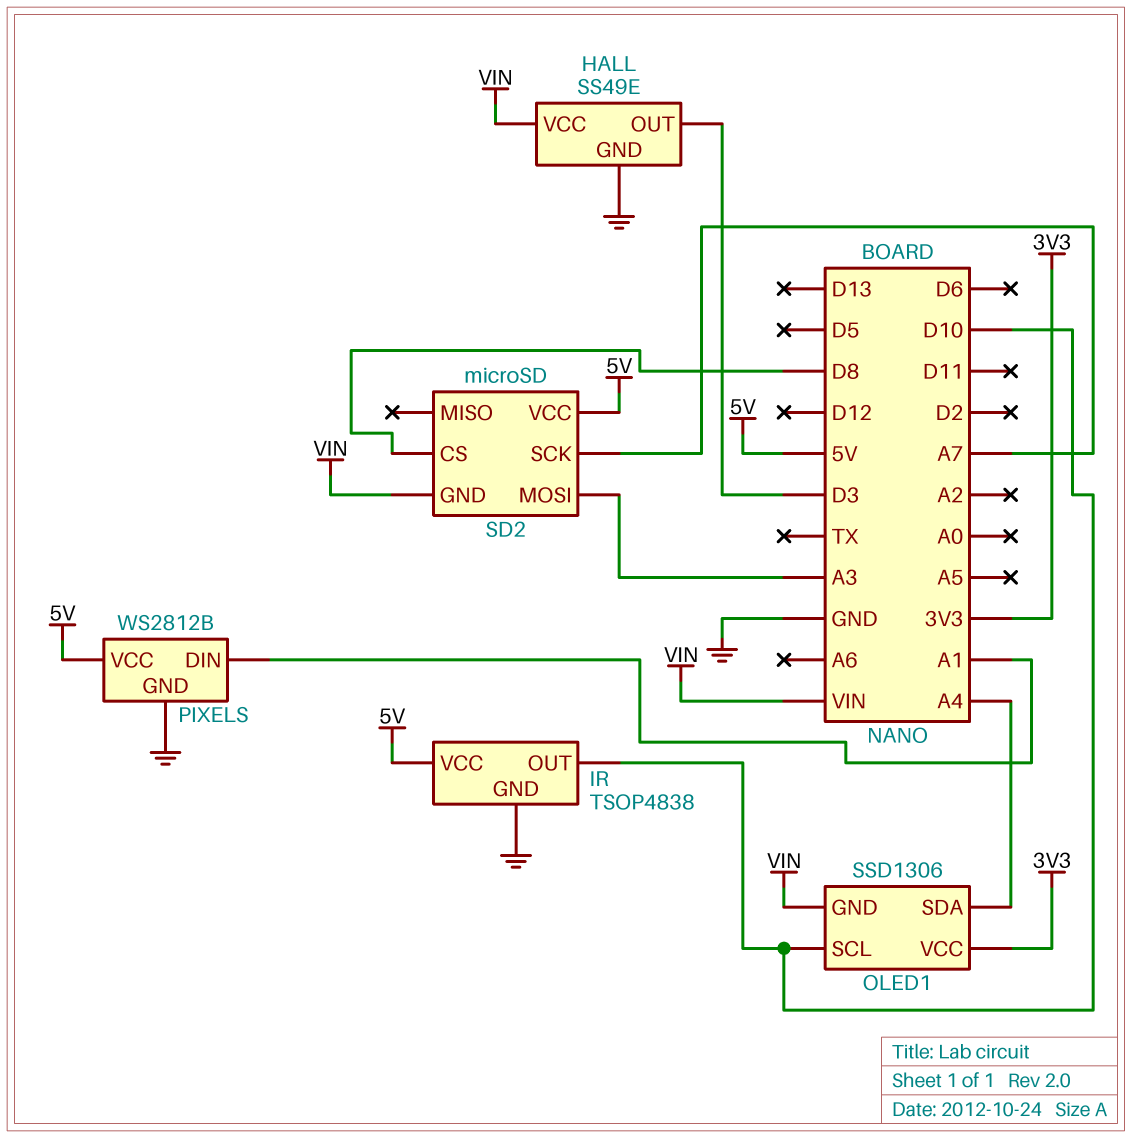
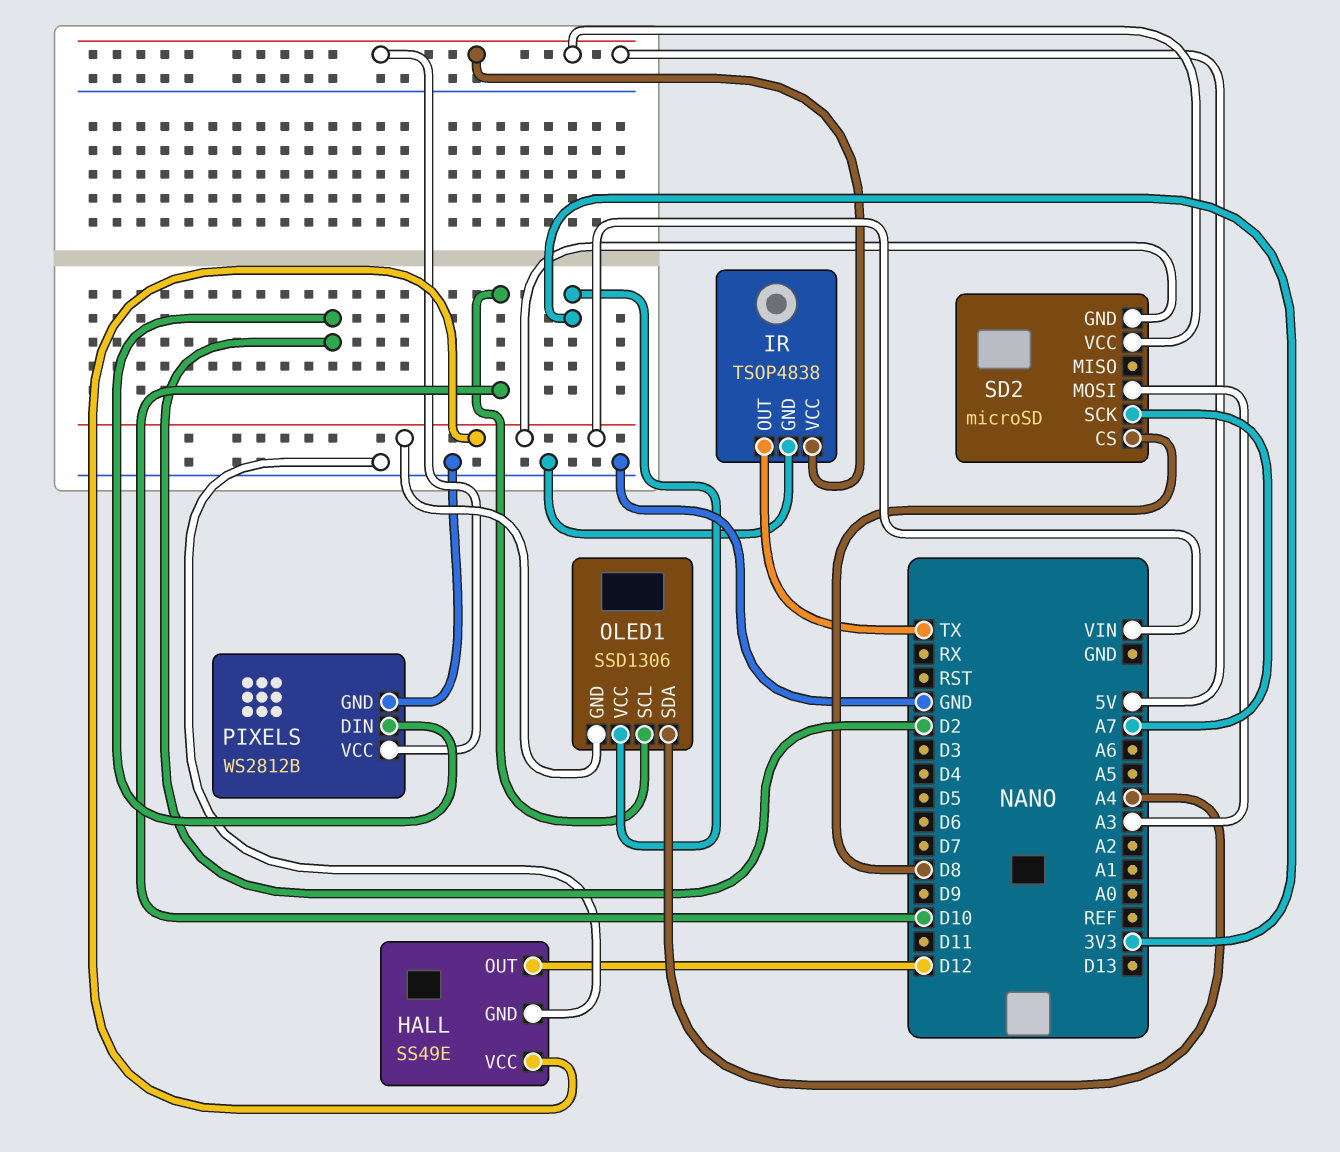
HALL pin OUT: D3 -> D12
IR pin OUT: D10 -> TX
PIXELS pin DIN: A1 -> D2

